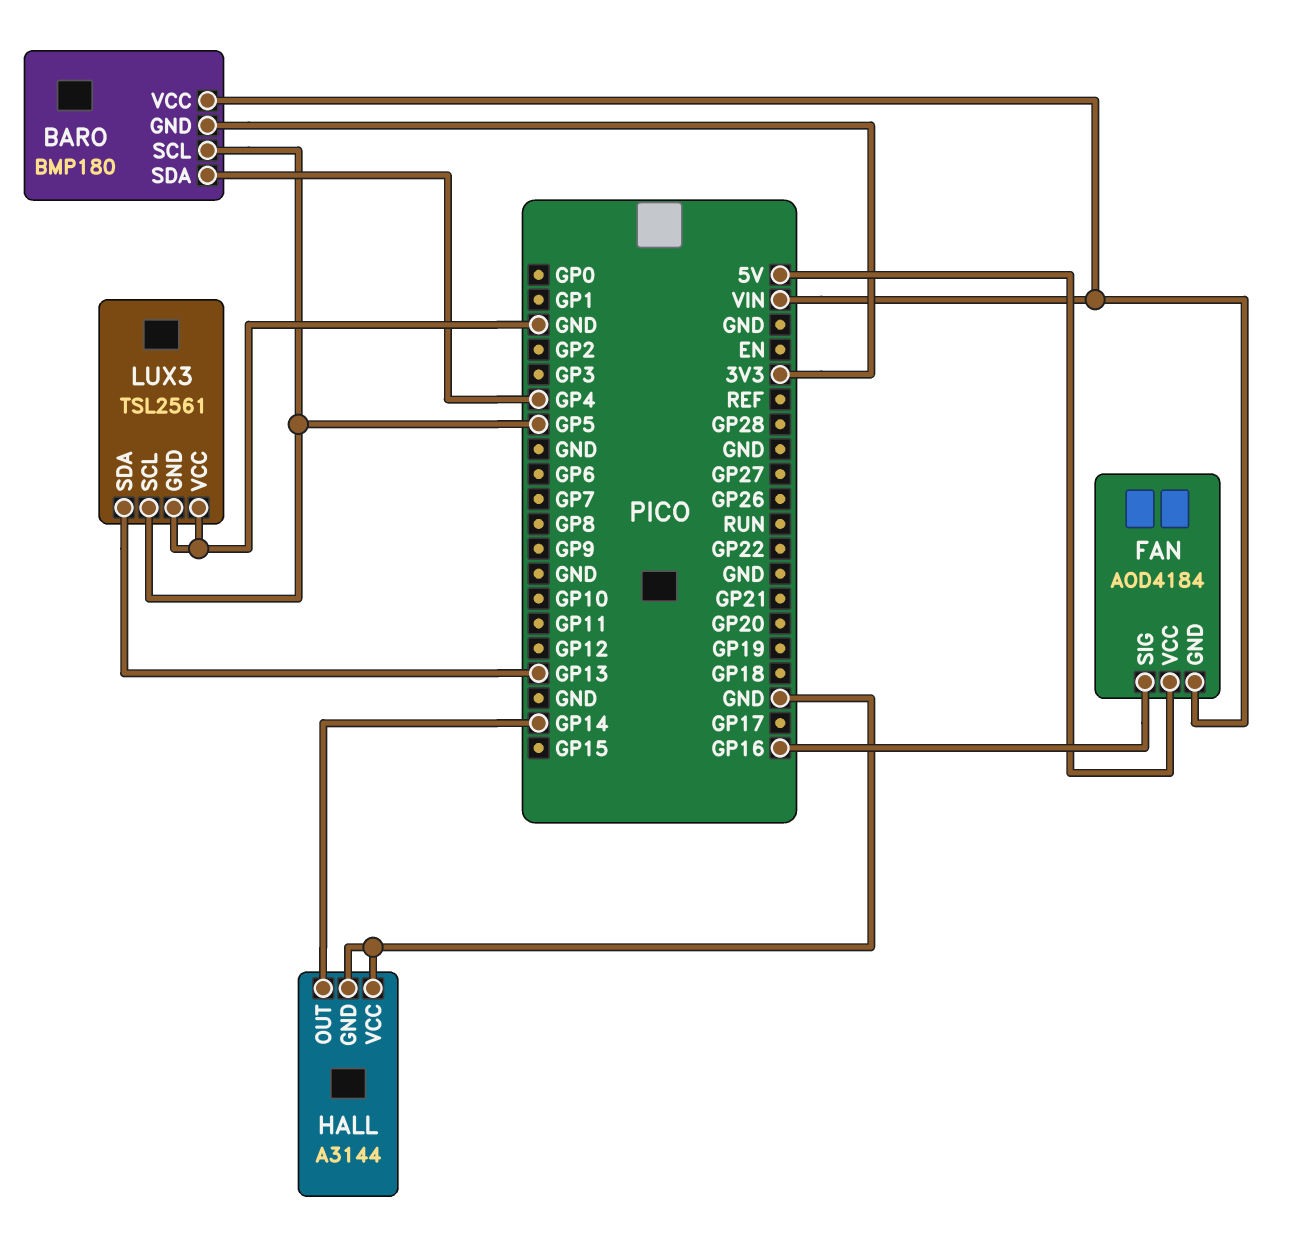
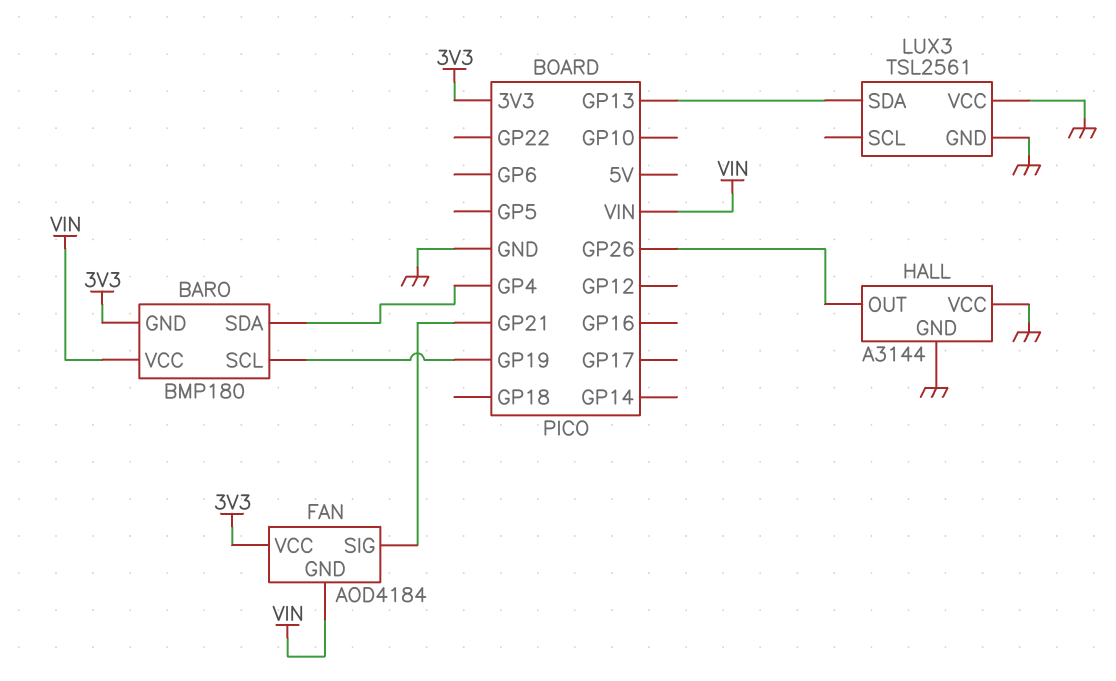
BARO pin SCL: GP5 -> GP19
FAN pin SIG: GP16 -> GP21
FAN pin VCC: 5V -> 3V3
HALL pin OUT: GP14 -> GP26
LUX3 pin SCL: GP5 -> none

